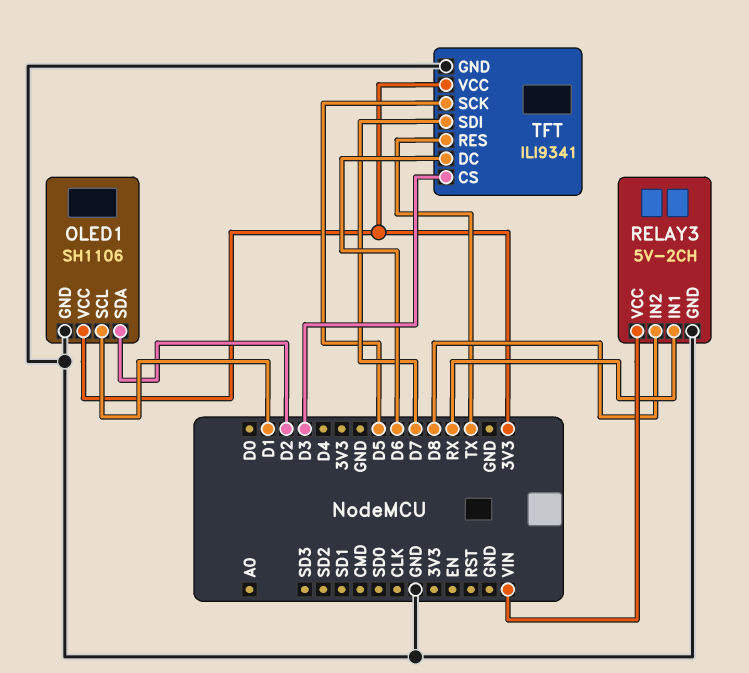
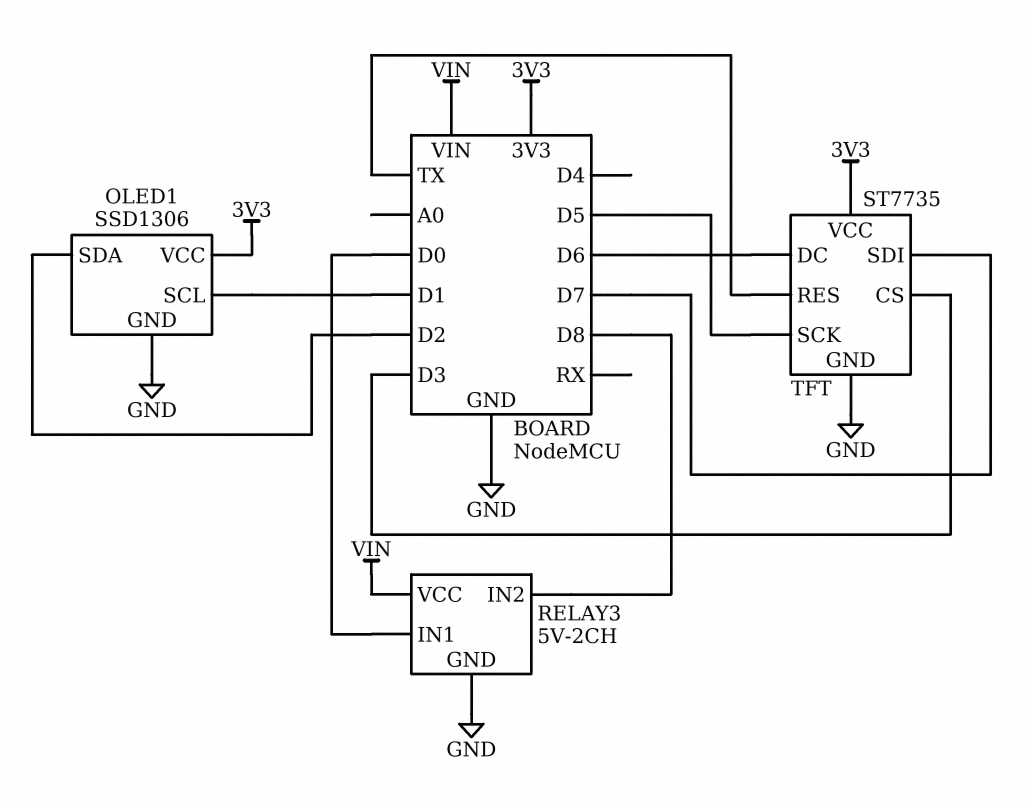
OLED1: SH1106 -> SSD1306
RELAY3 pin IN1: RX -> D0
TFT: ILI9341 -> ST7735

